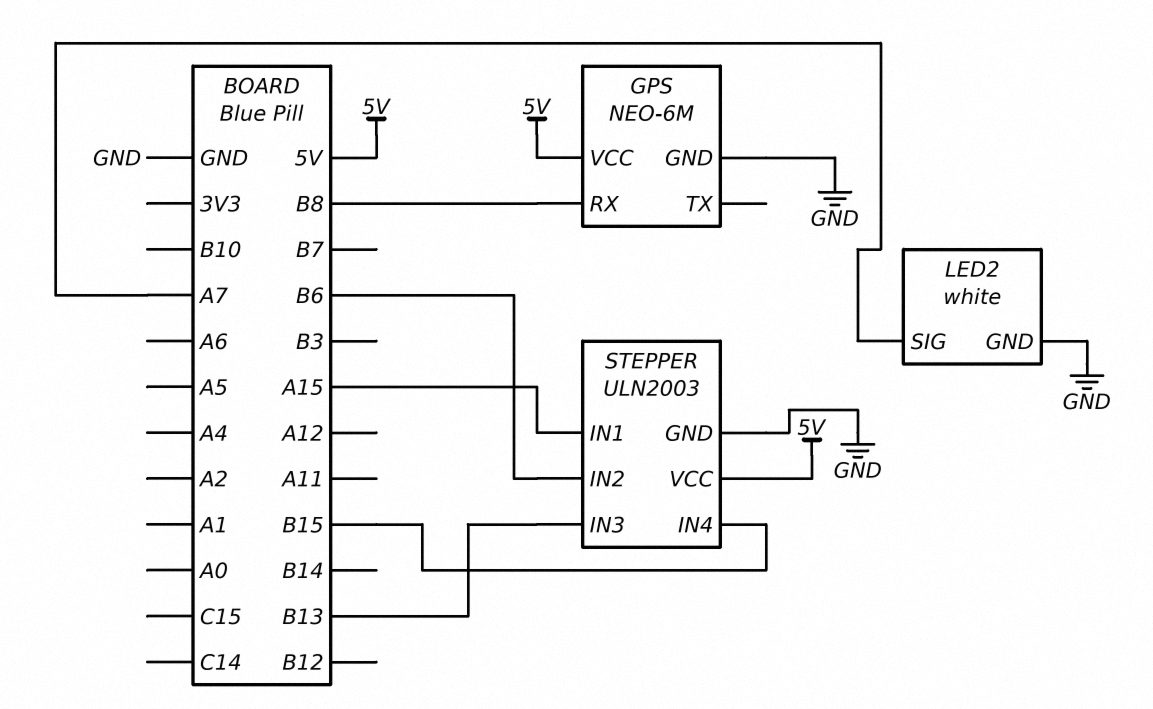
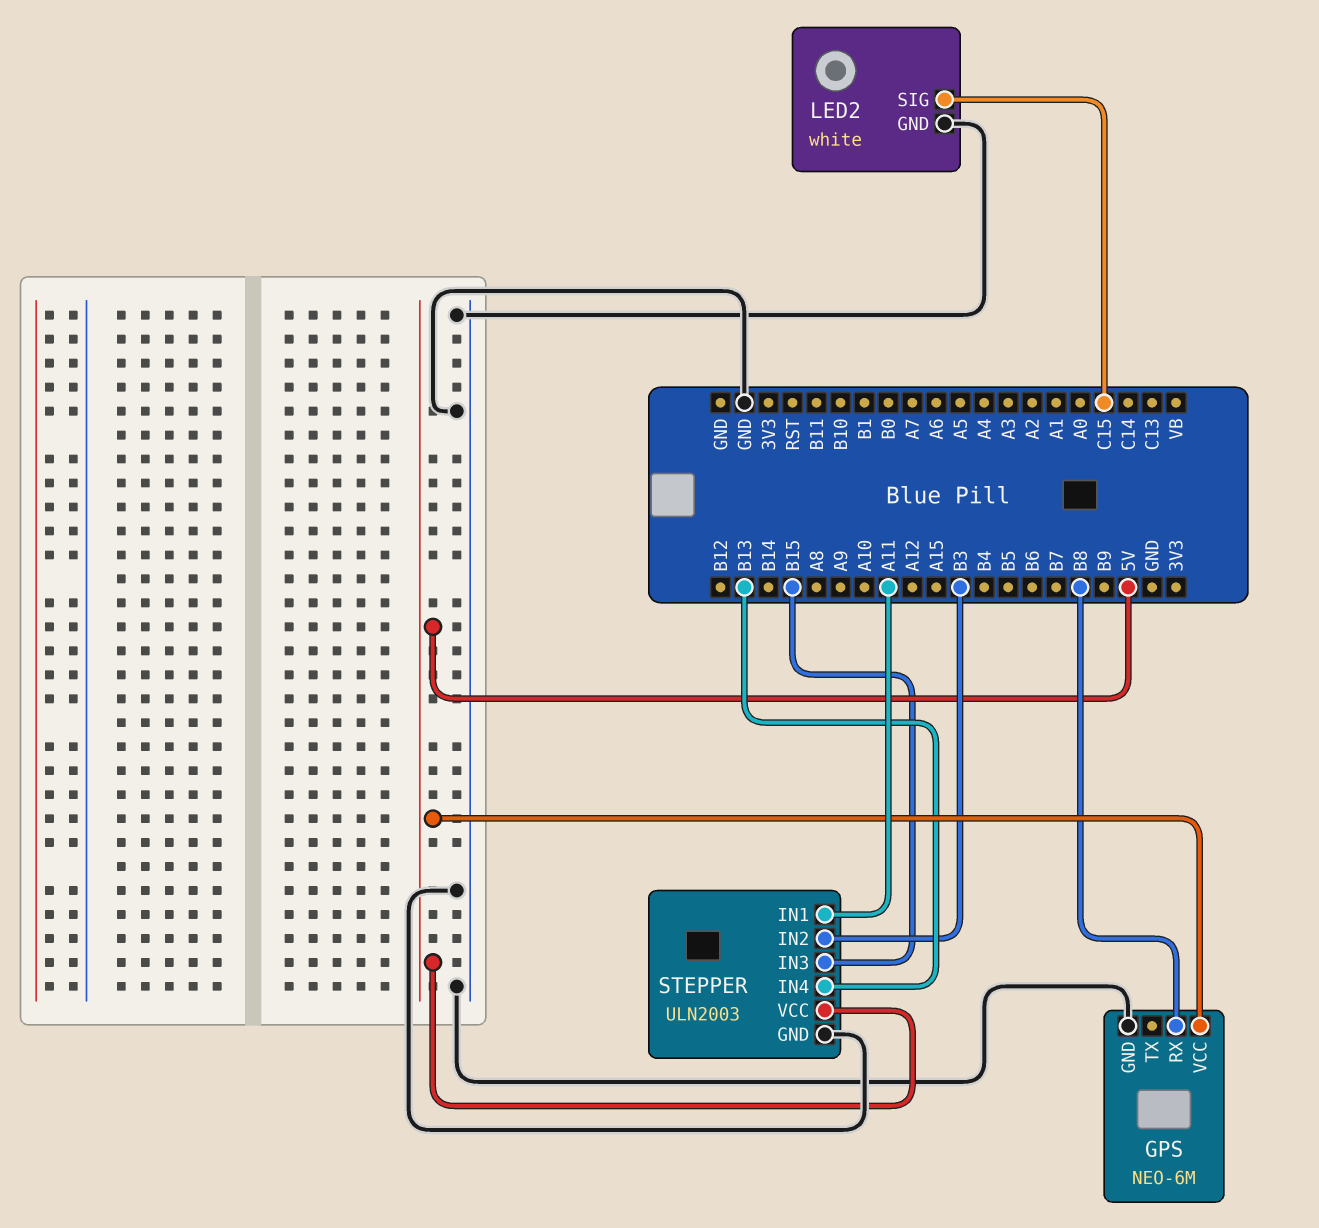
LED2 pin SIG: A7 -> C15
STEPPER pin IN1: A15 -> A11
STEPPER pin IN2: B6 -> B3
STEPPER pin IN3: B13 -> B15
STEPPER pin IN4: B15 -> B13

